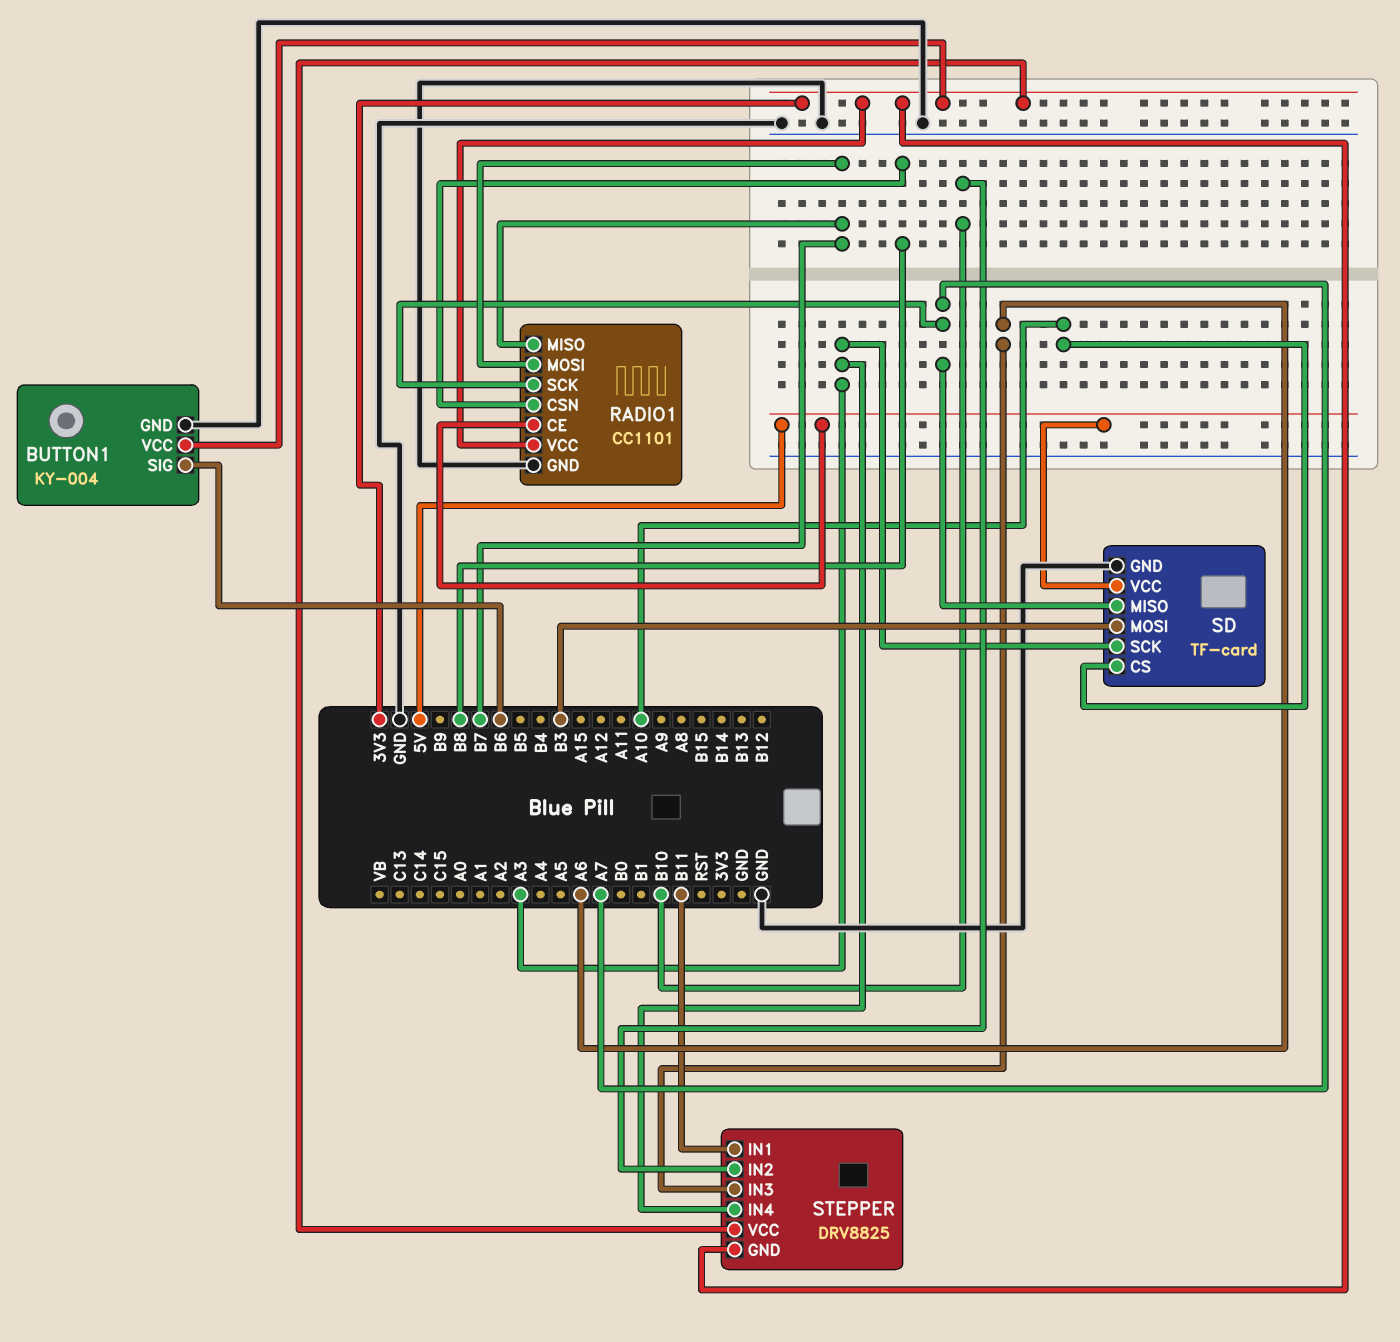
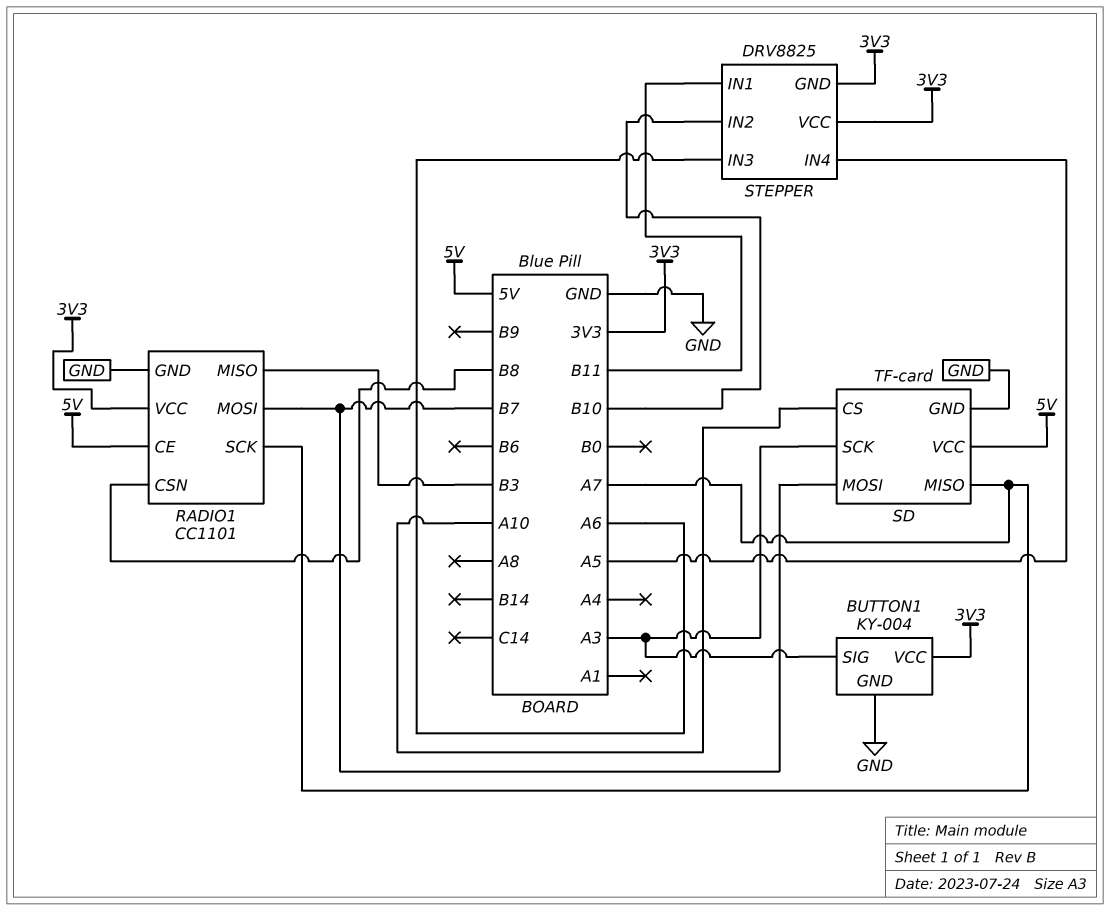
BUTTON1 pin SIG: B6 -> A3
RADIO1 pin MISO: B7 -> B3
SD pin MOSI: B3 -> B7
STEPPER pin IN4: A3 -> A5

